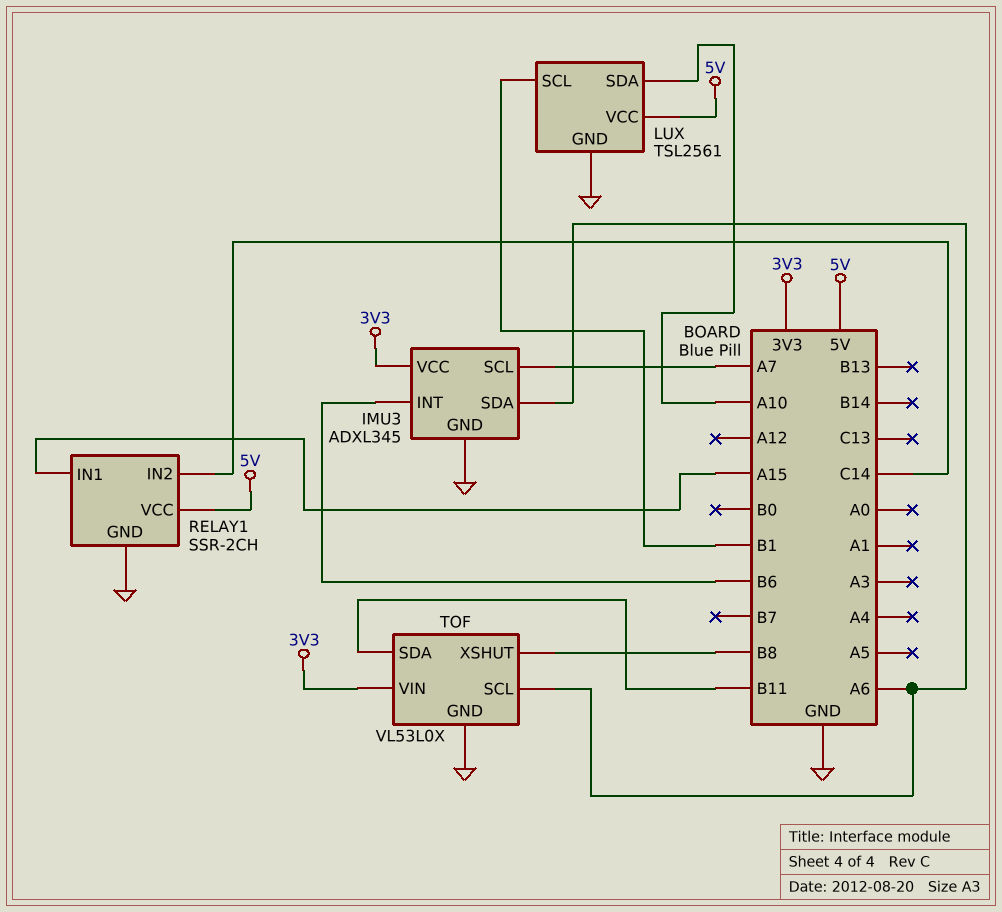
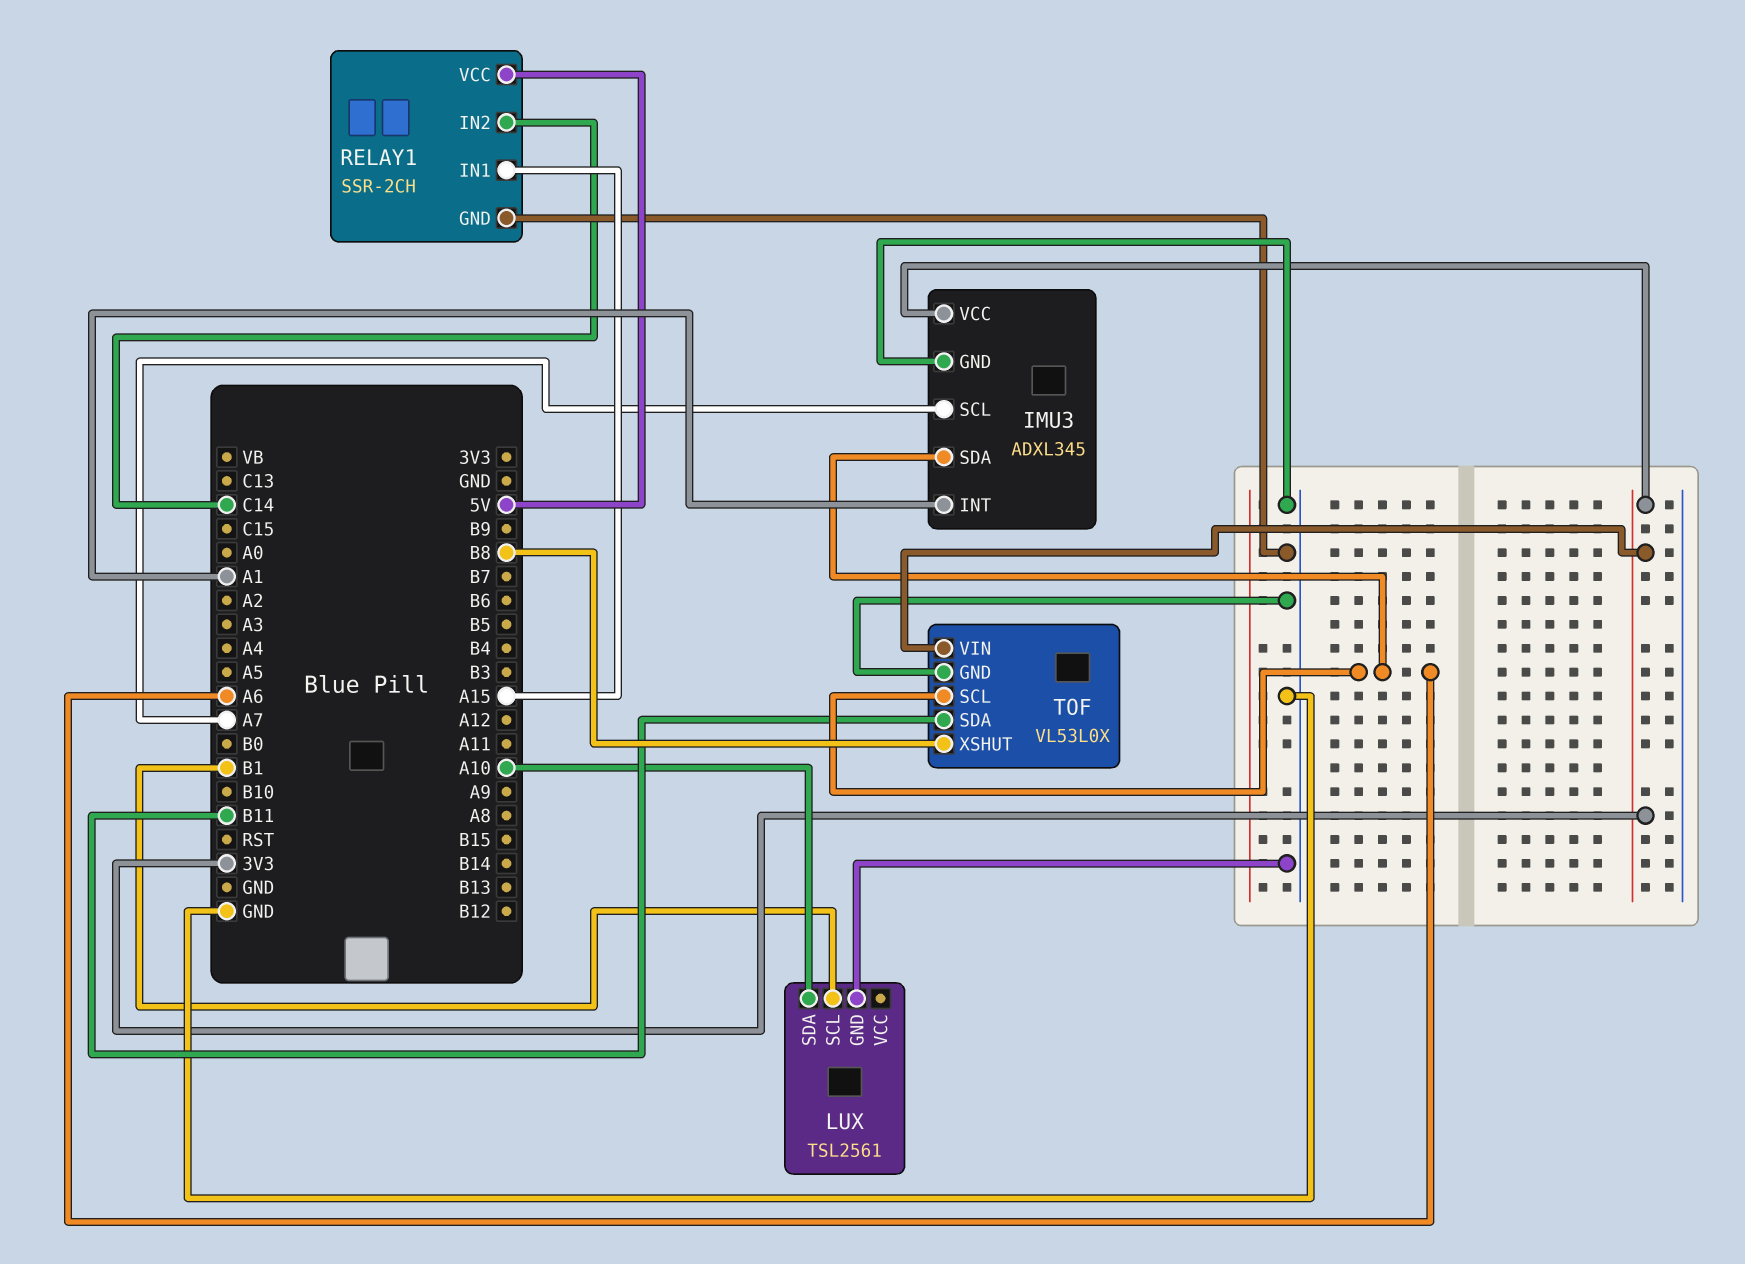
IMU3 pin INT: B6 -> A1
LUX pin VCC: 5V -> none

